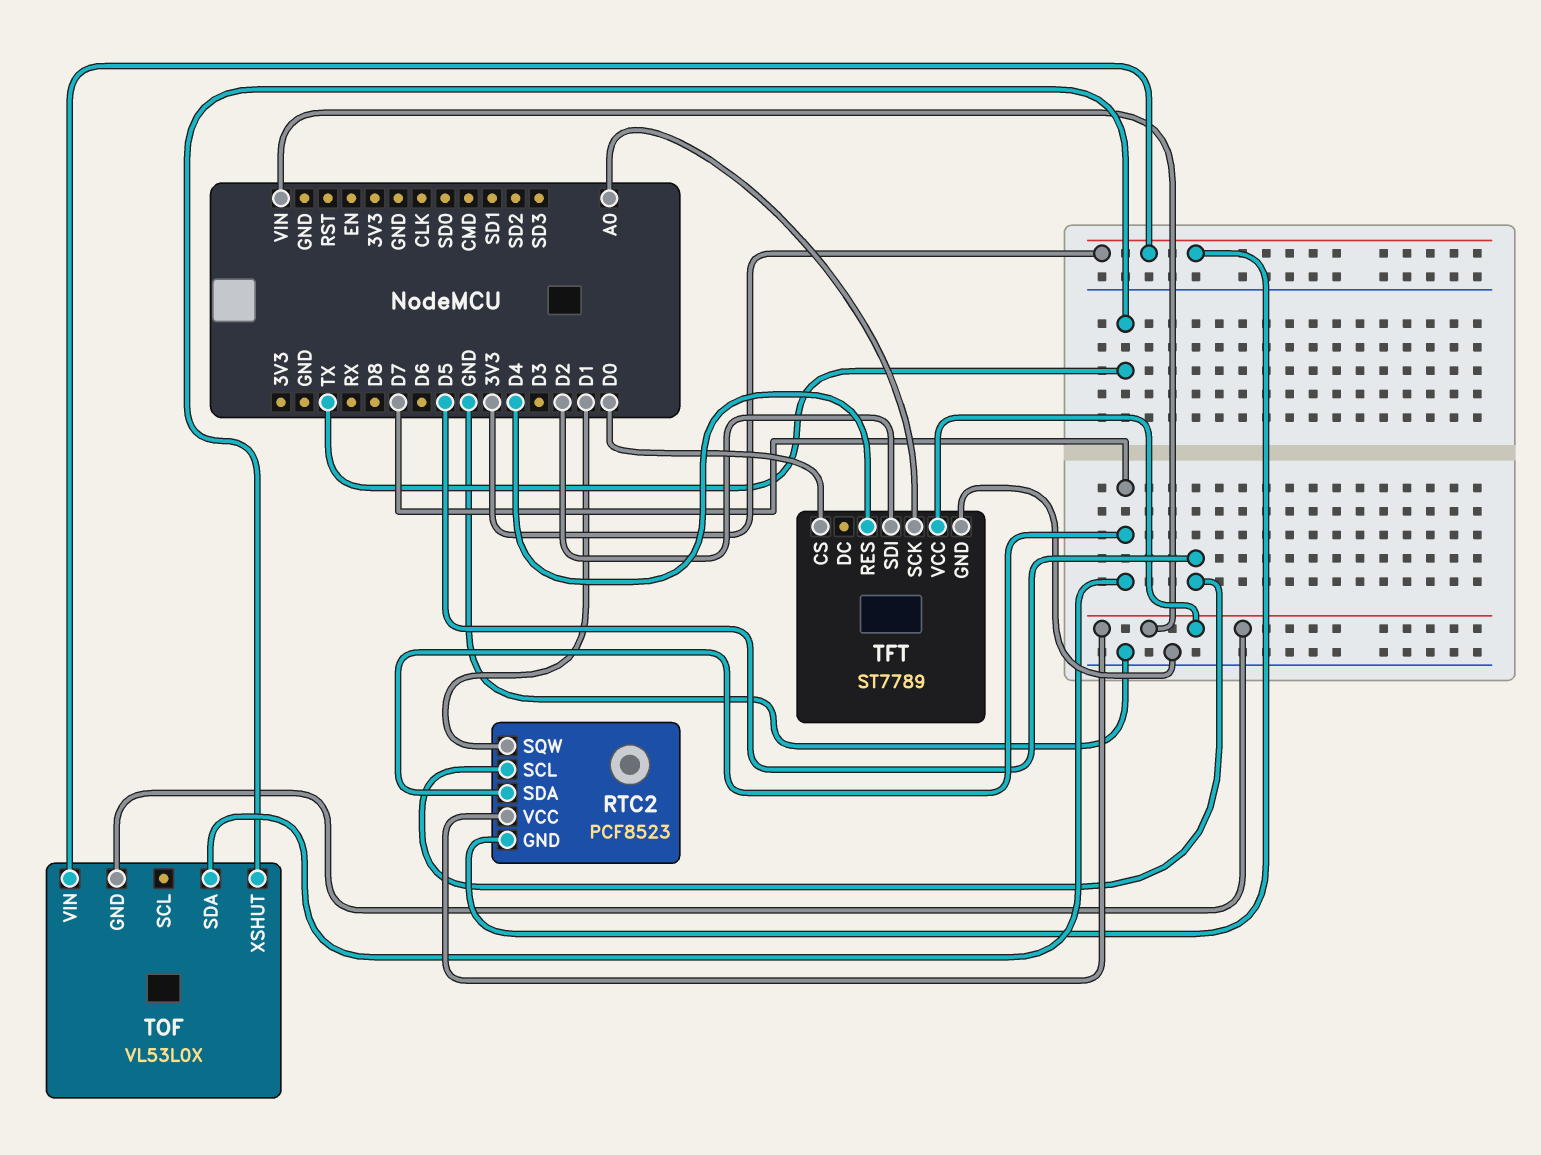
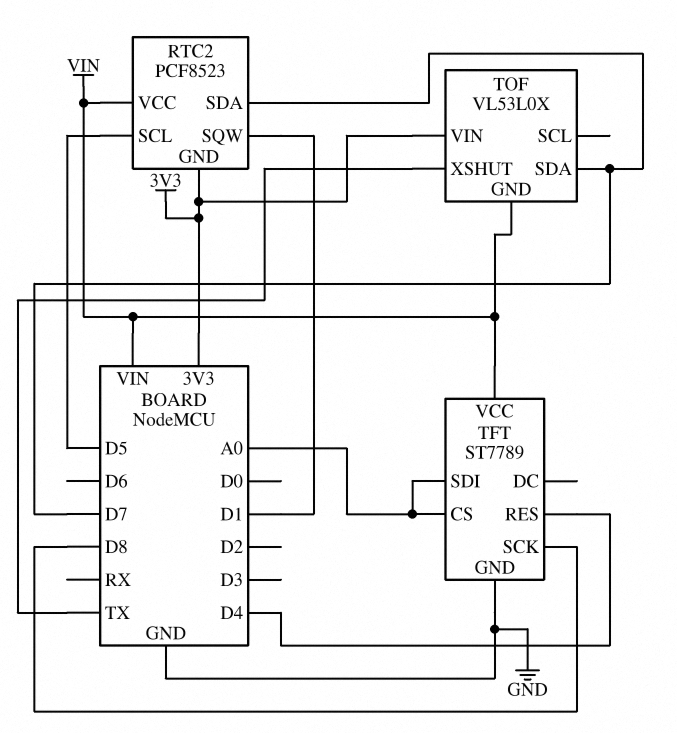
TFT pin CS: D0 -> A0
TFT pin SCK: A0 -> D8
TFT pin SDI: D2 -> A0

